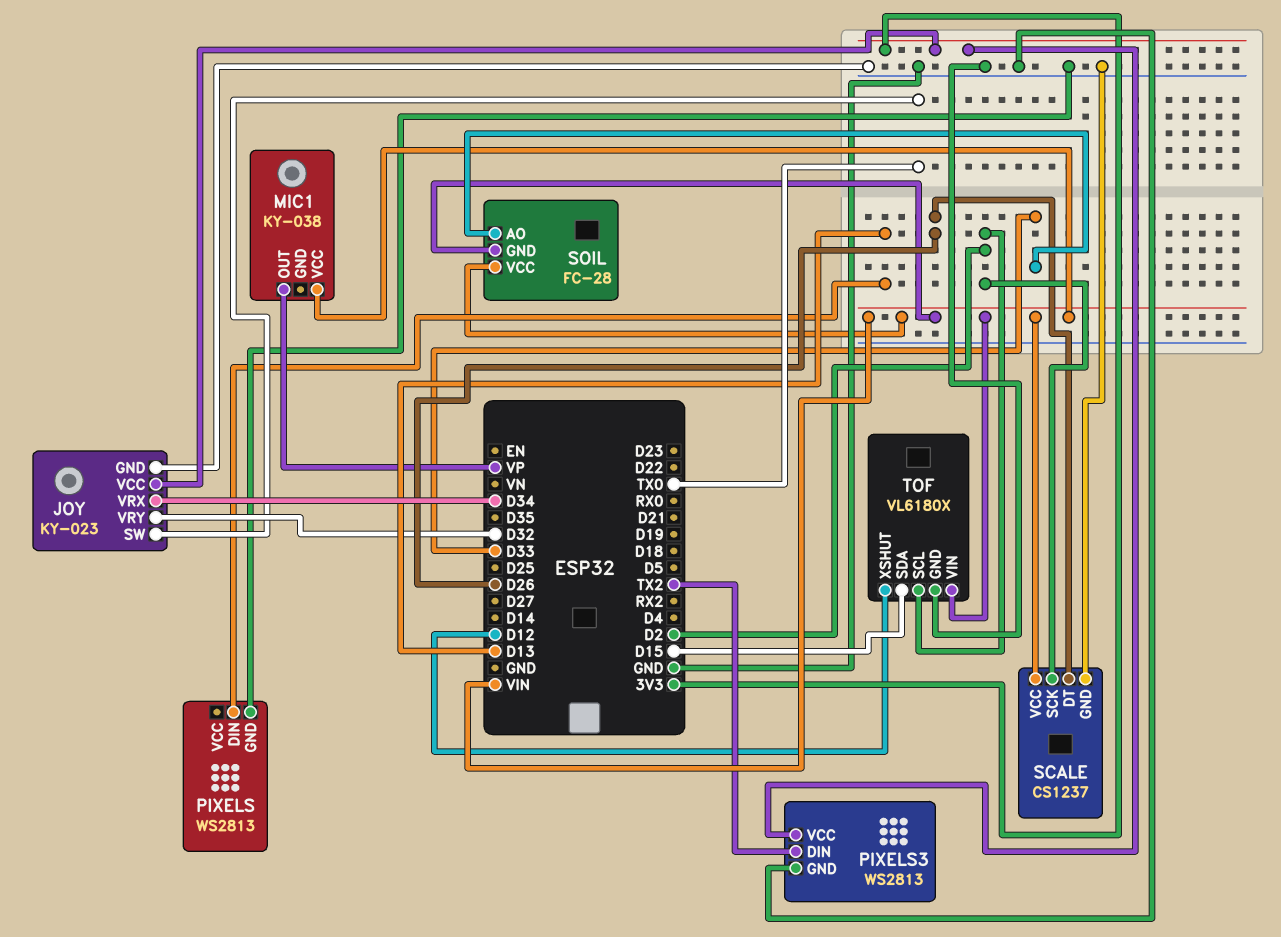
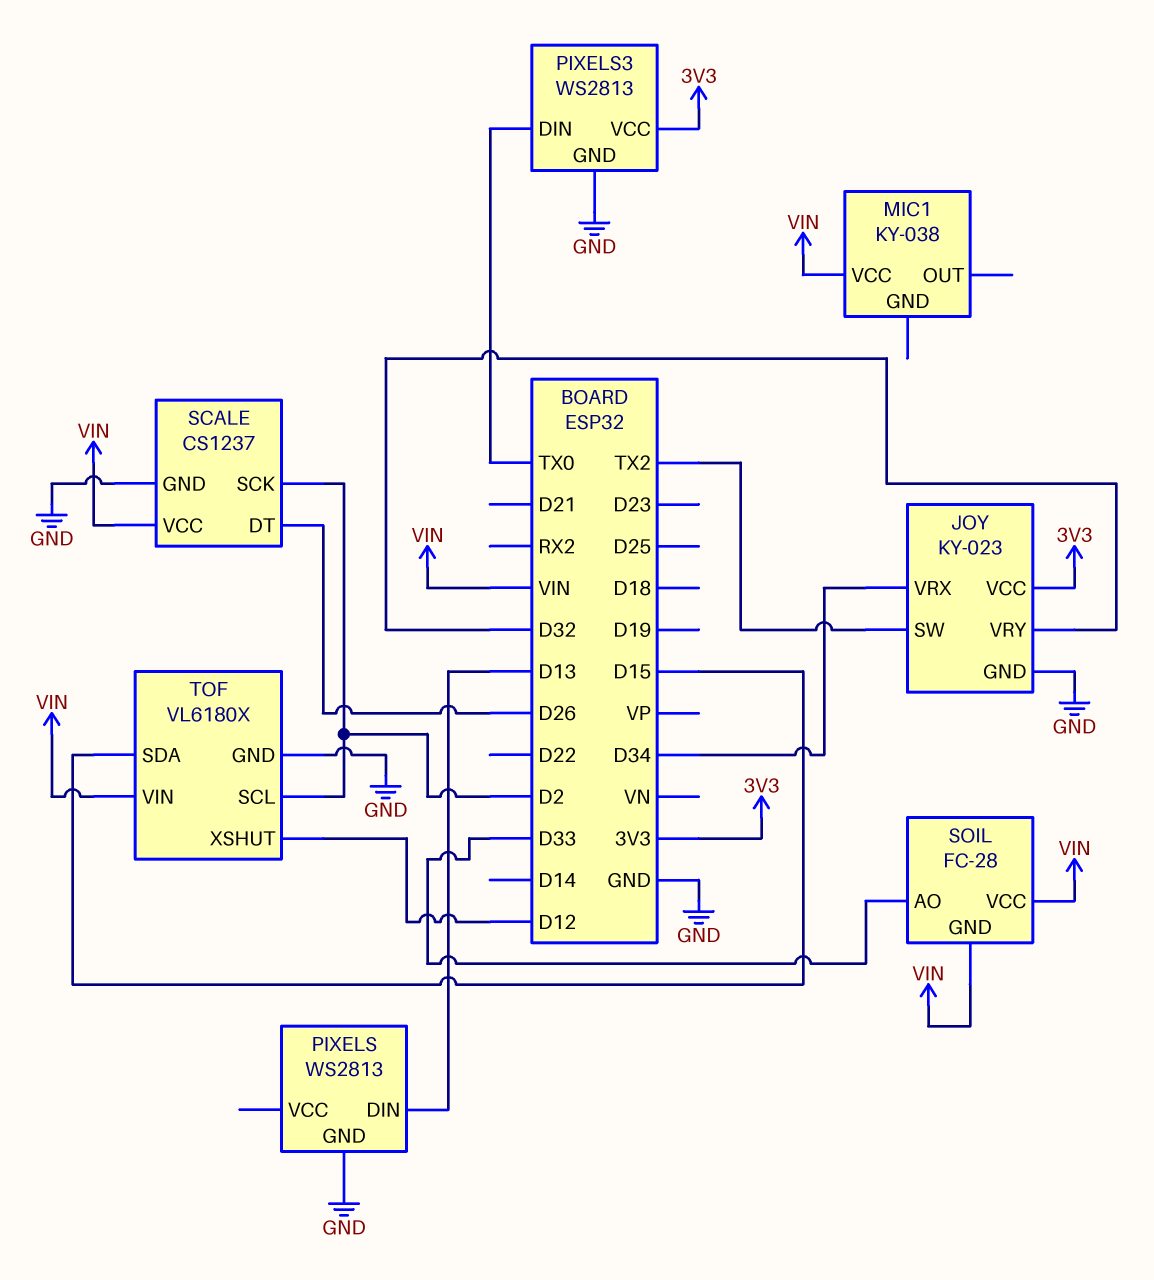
JOY pin SW: TX0 -> TX2
MIC1 pin OUT: VP -> none
PIXELS3 pin DIN: TX2 -> TX0

